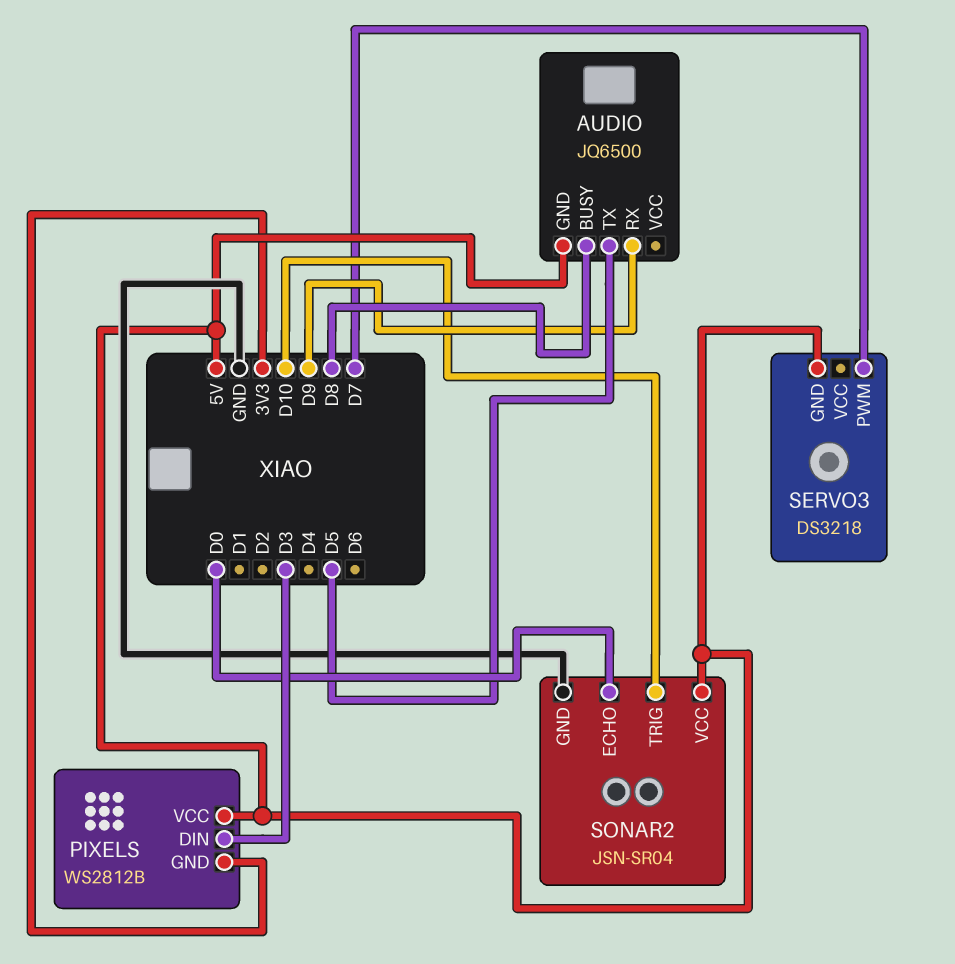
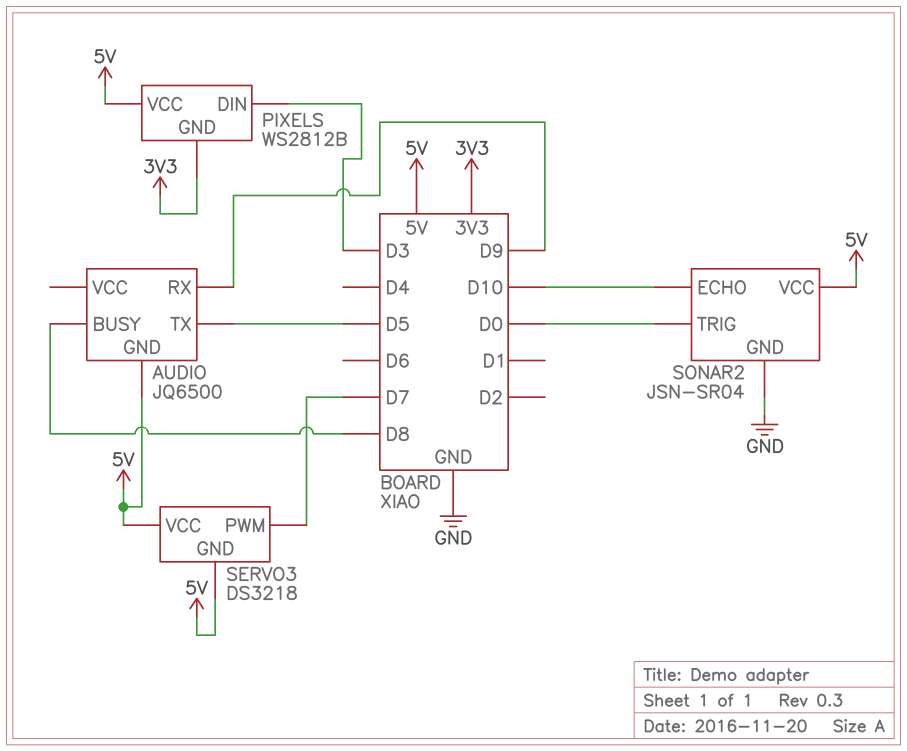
SERVO3 pin VCC: none -> 5V
SONAR2 pin ECHO: D0 -> D10
SONAR2 pin TRIG: D10 -> D0

